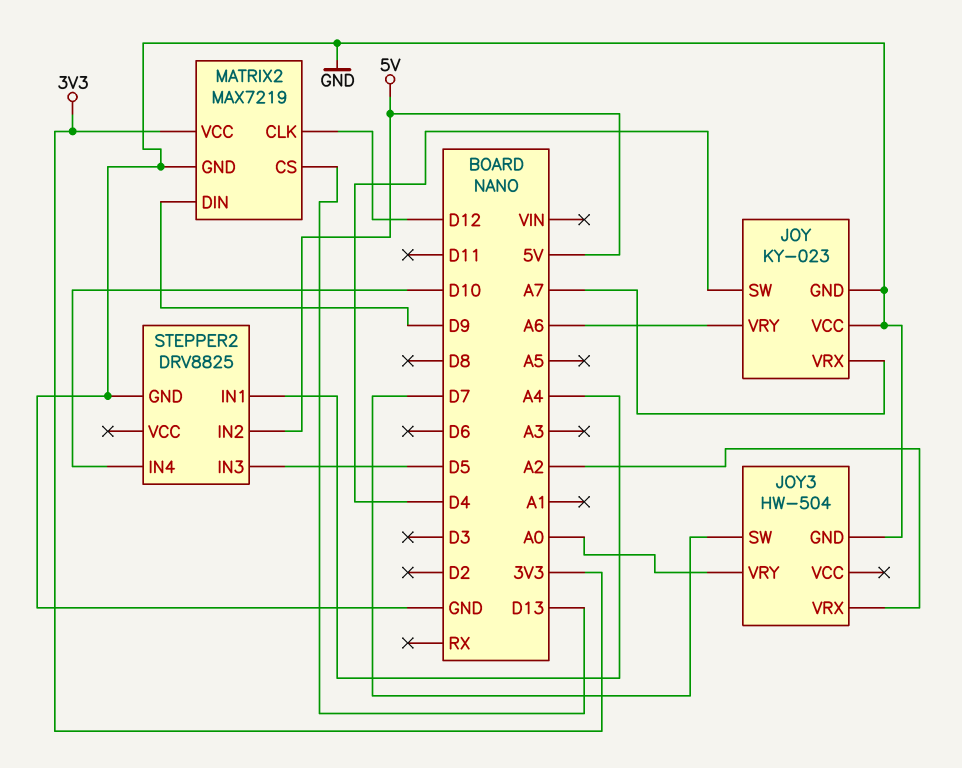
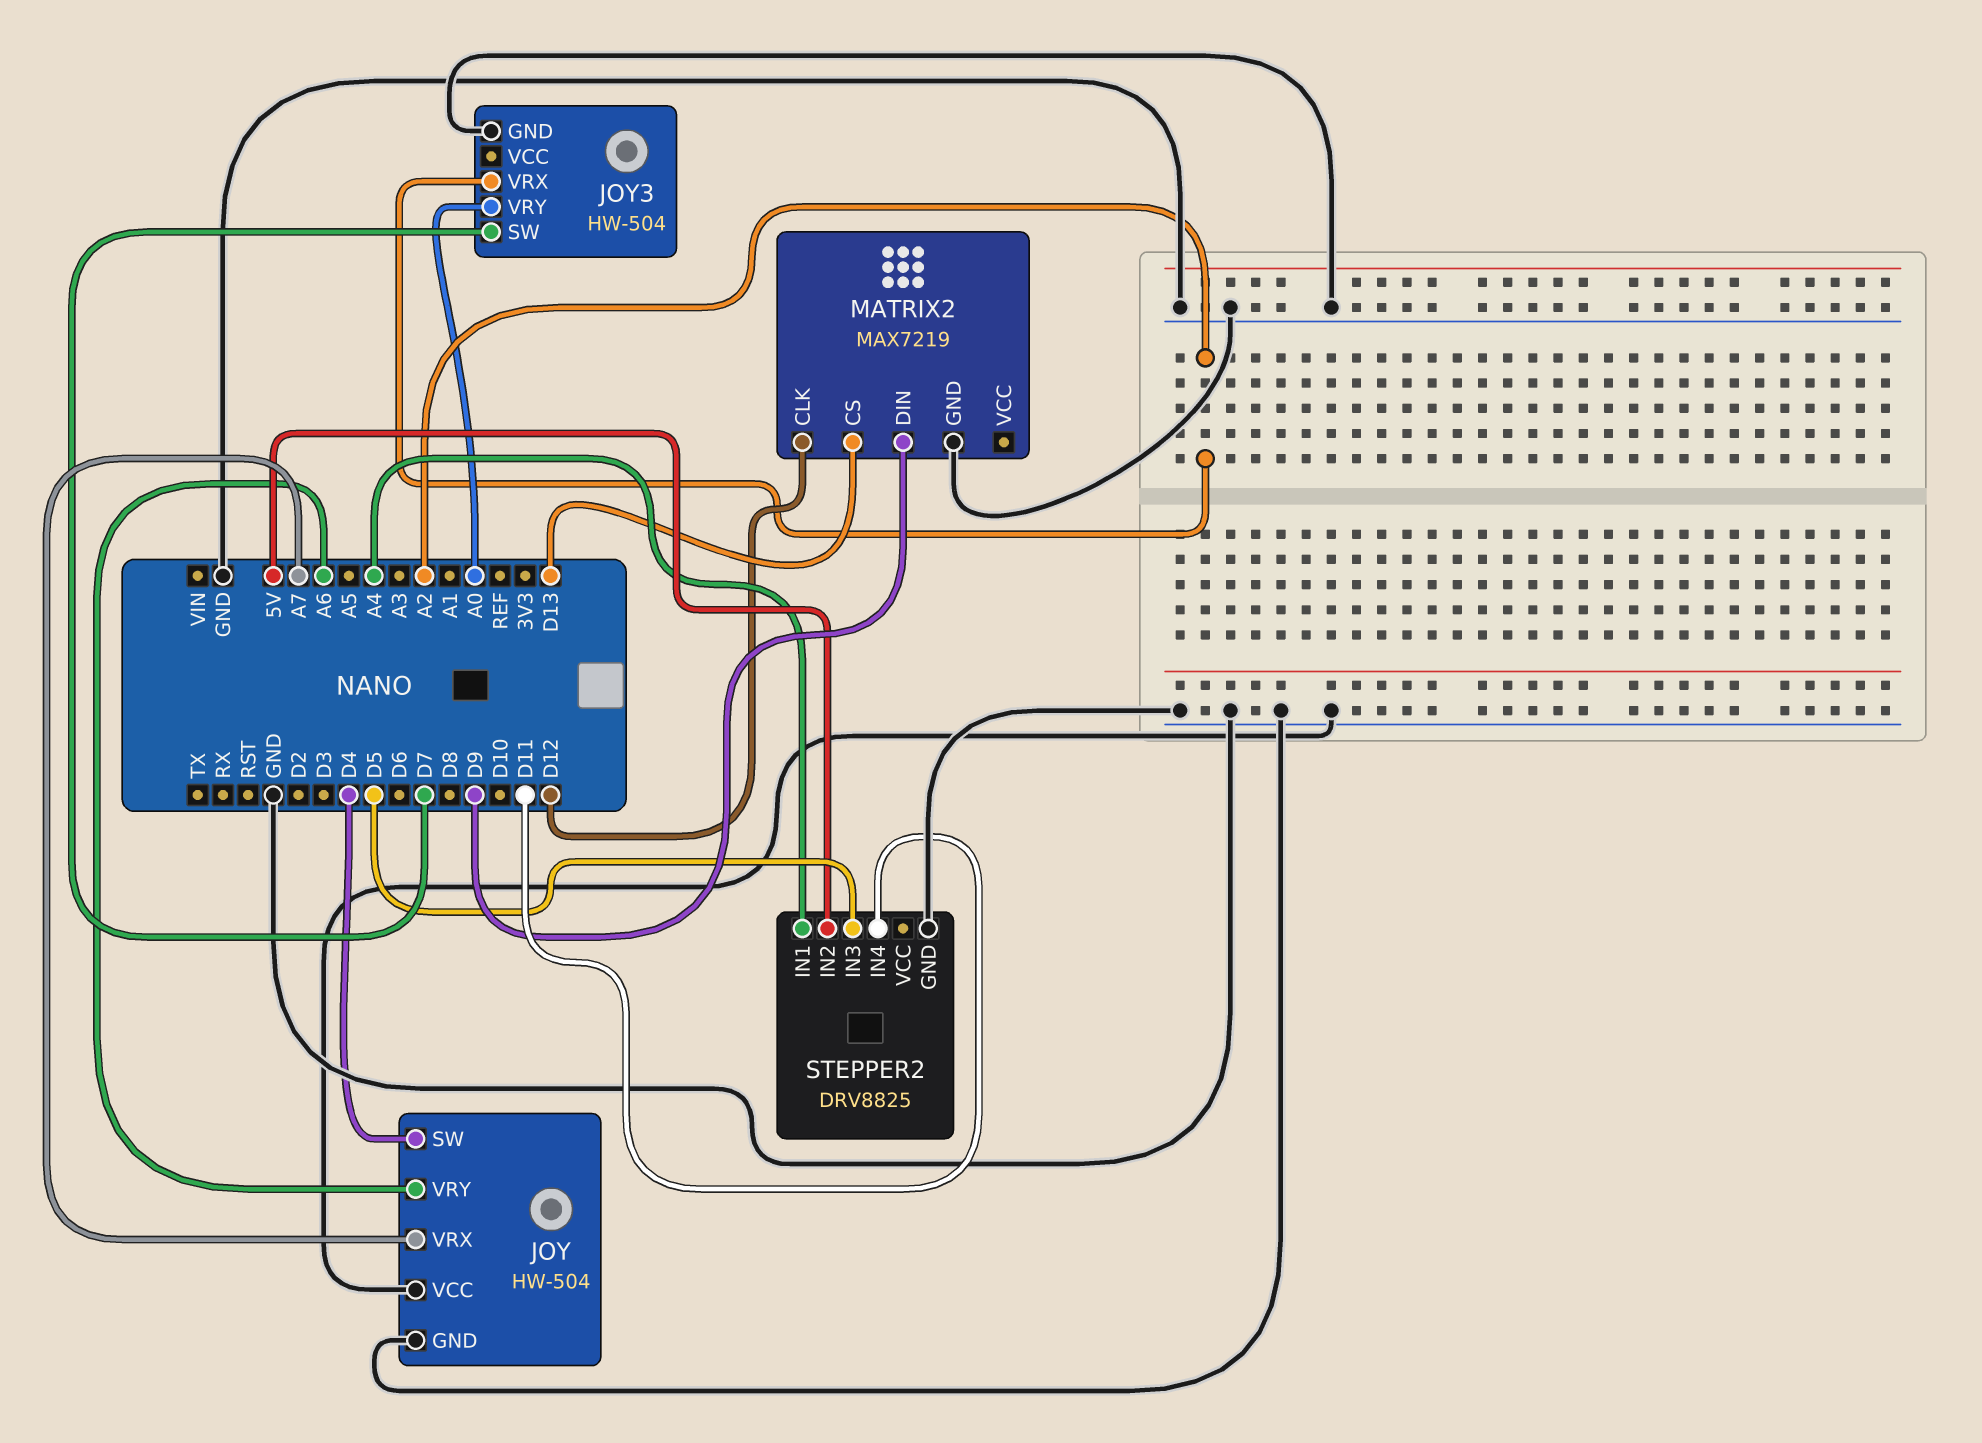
JOY: KY-023 -> HW-504
MATRIX2 pin VCC: 3V3 -> none
STEPPER2 pin IN4: D10 -> D11

